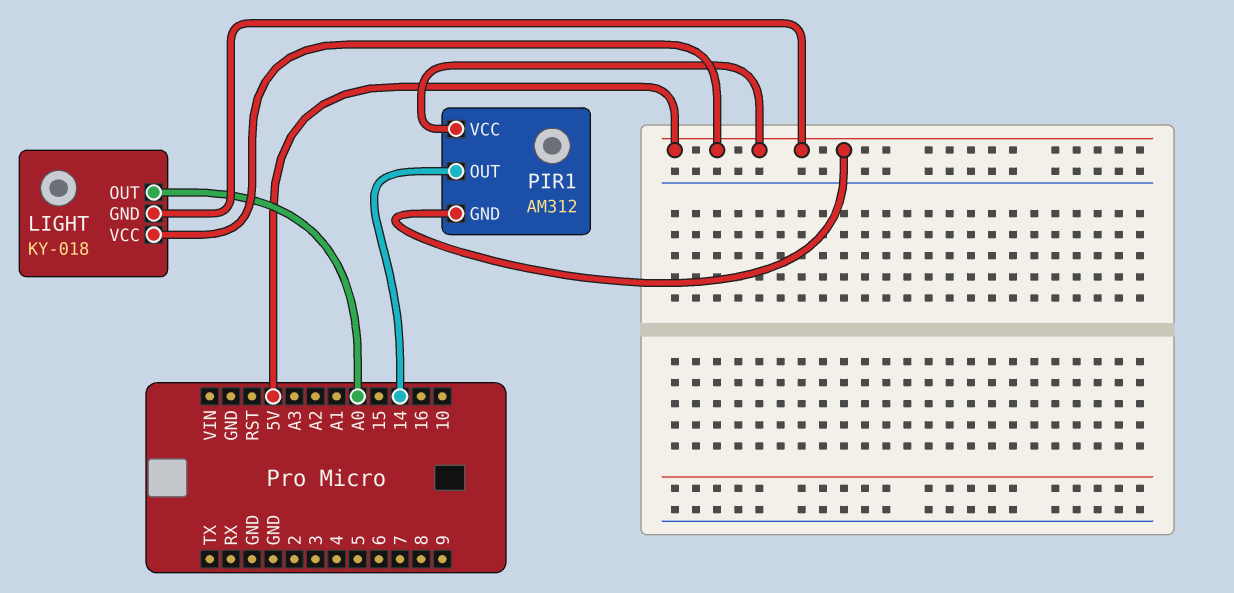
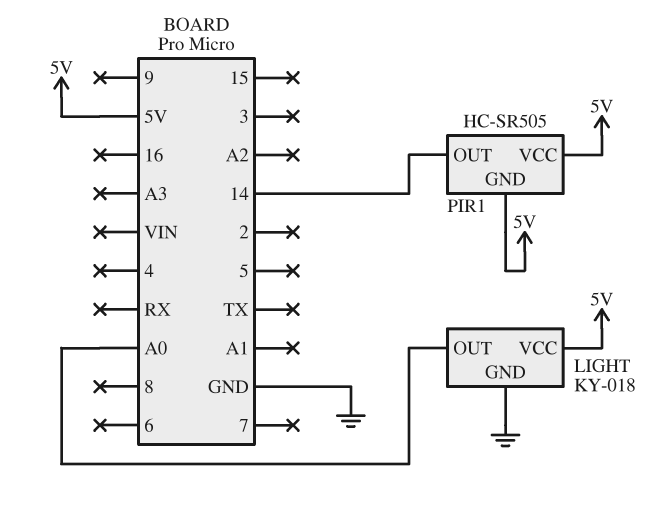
LIGHT pin GND: 5V -> GND
PIR1: AM312 -> HC-SR505

